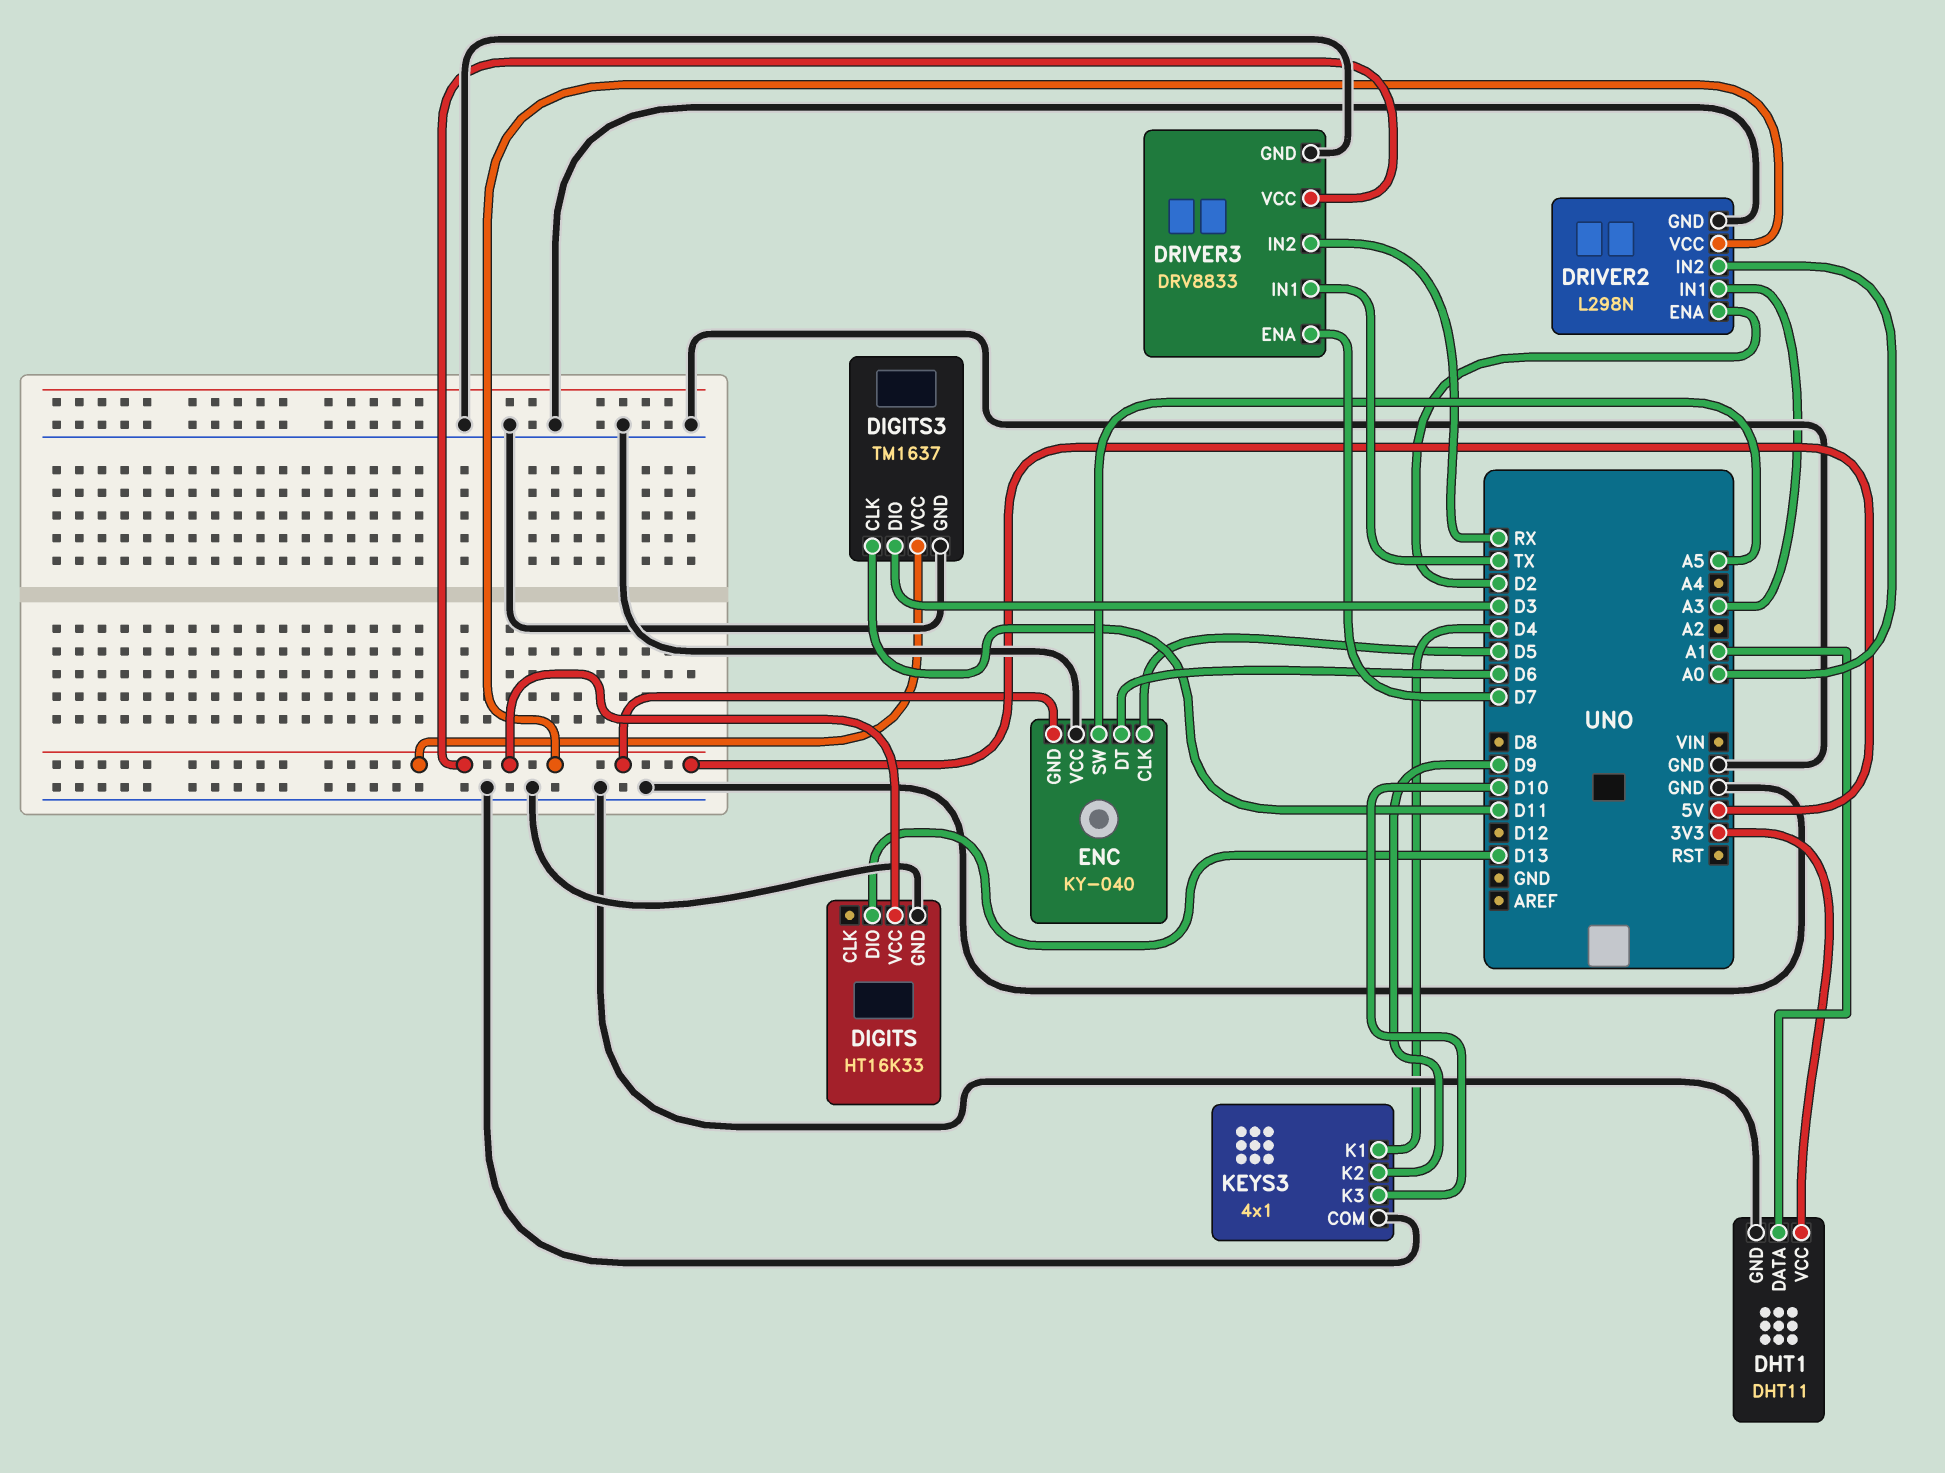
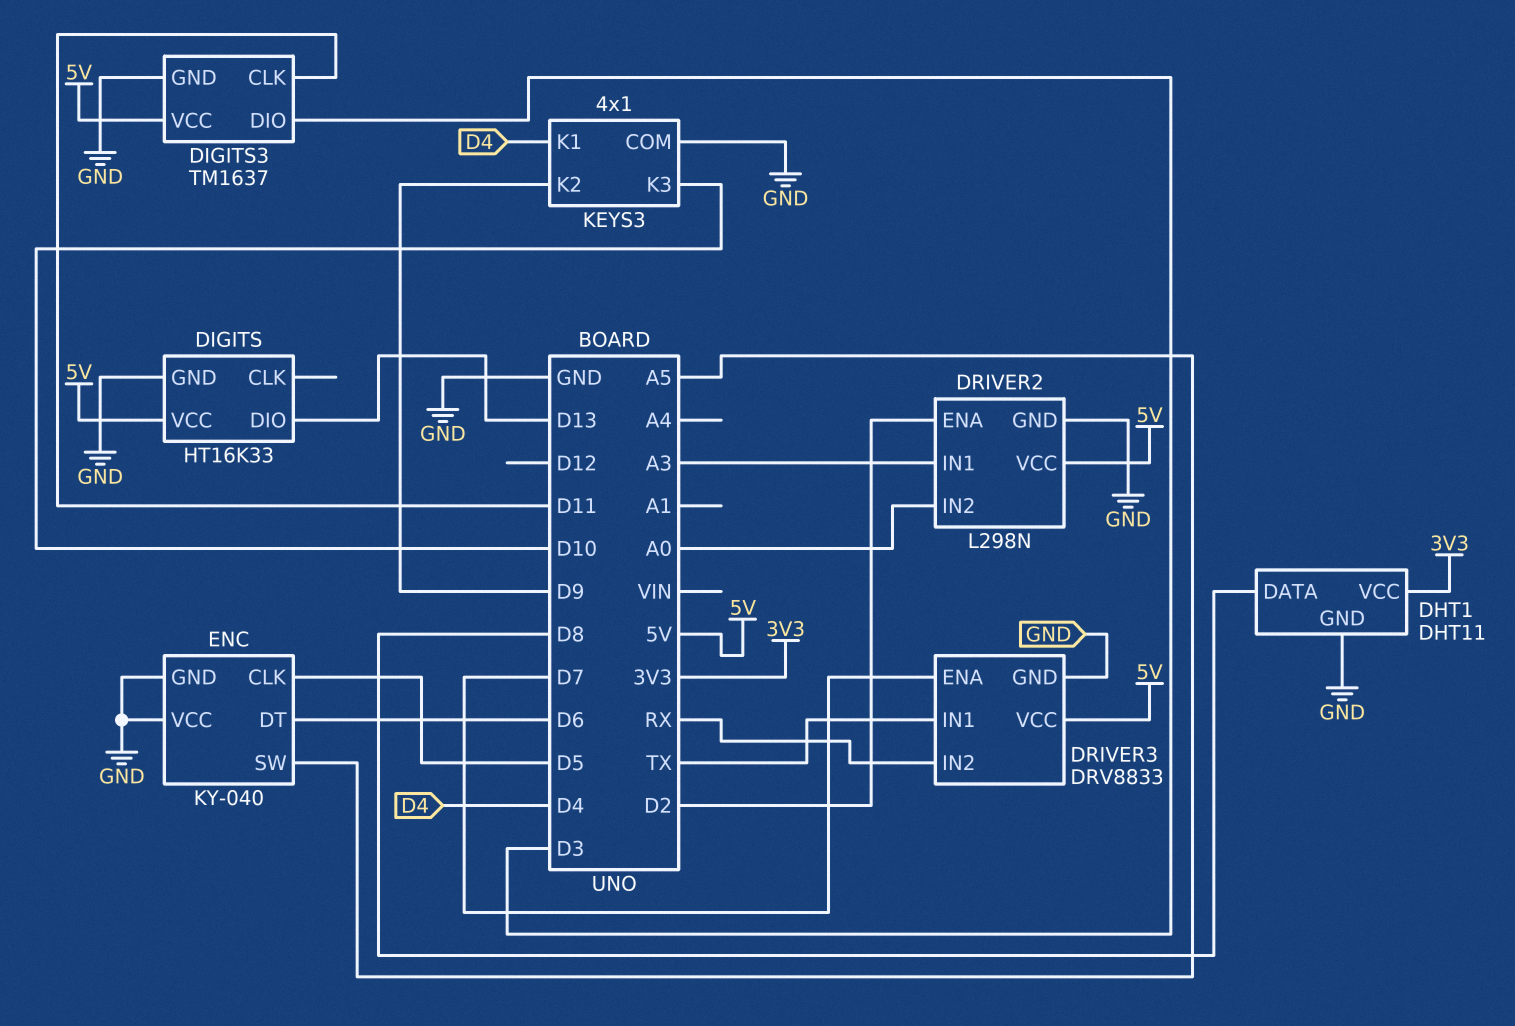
DHT1 pin DATA: A1 -> D8
ENC pin GND: 5V -> GND

